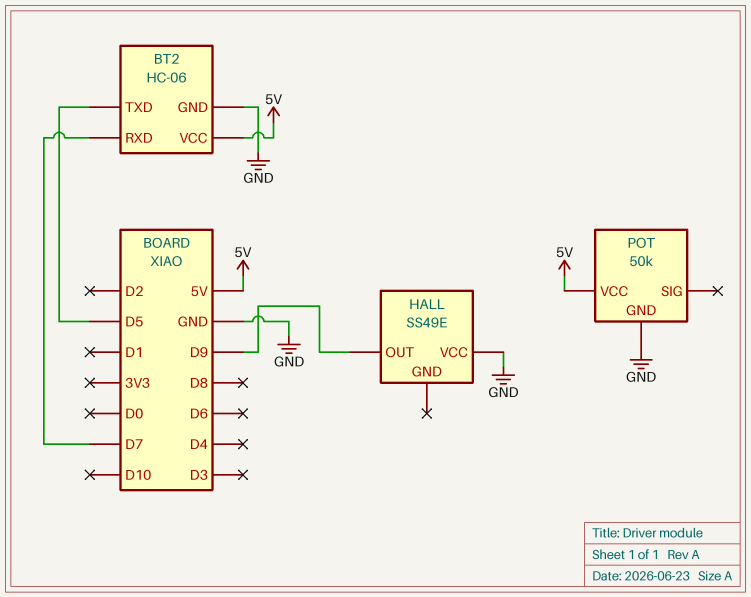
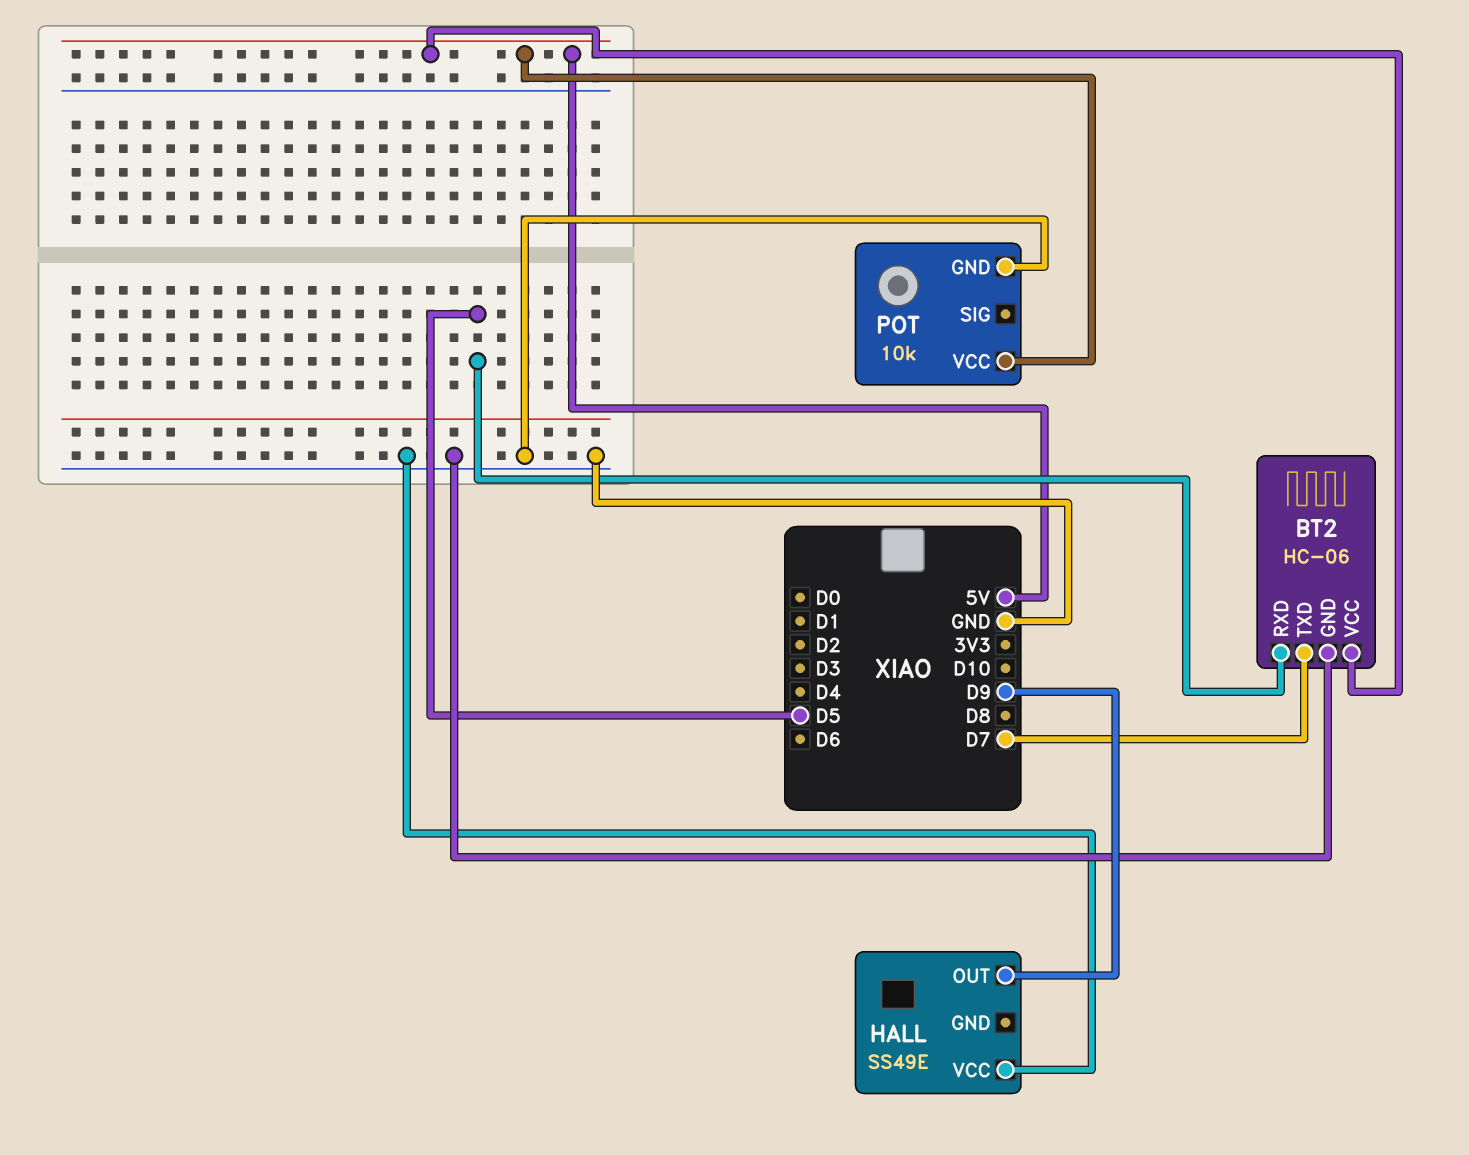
BT2 pin RXD: D7 -> D5
BT2 pin TXD: D5 -> D7
POT: 50k -> 10k

